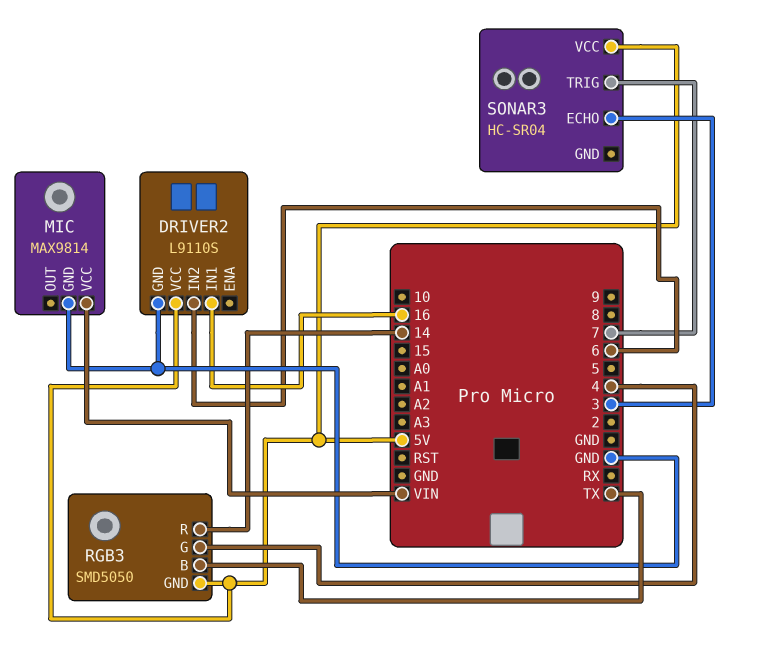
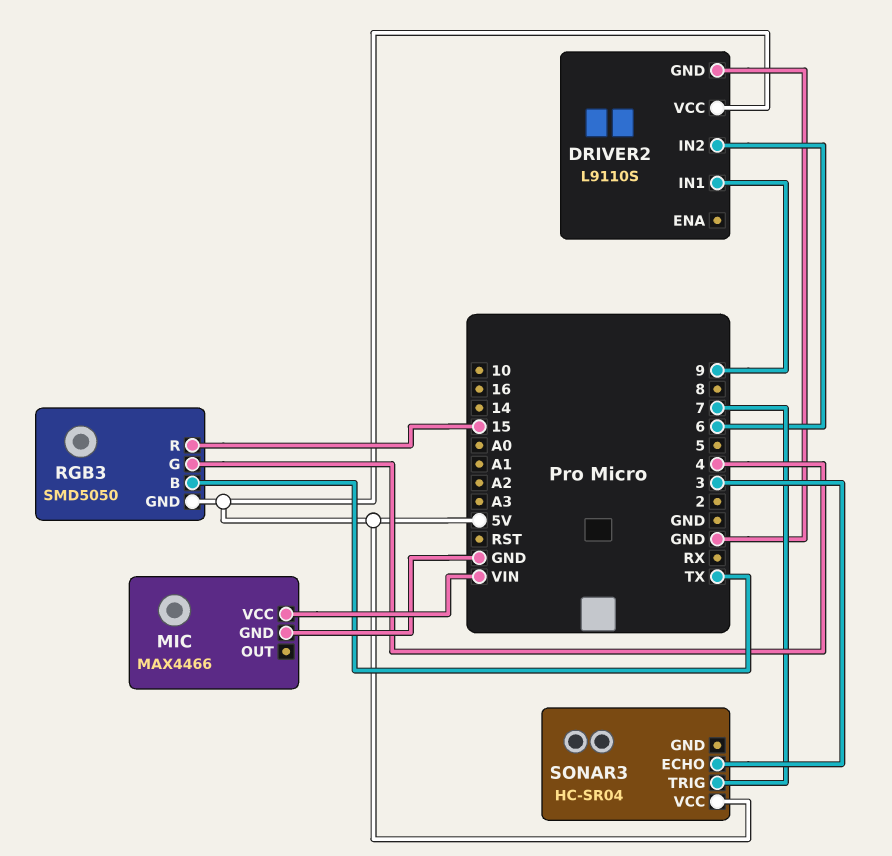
DRIVER2 pin IN1: 16 -> 9
MIC: MAX9814 -> MAX4466
RGB3 pin R: 14 -> 15

